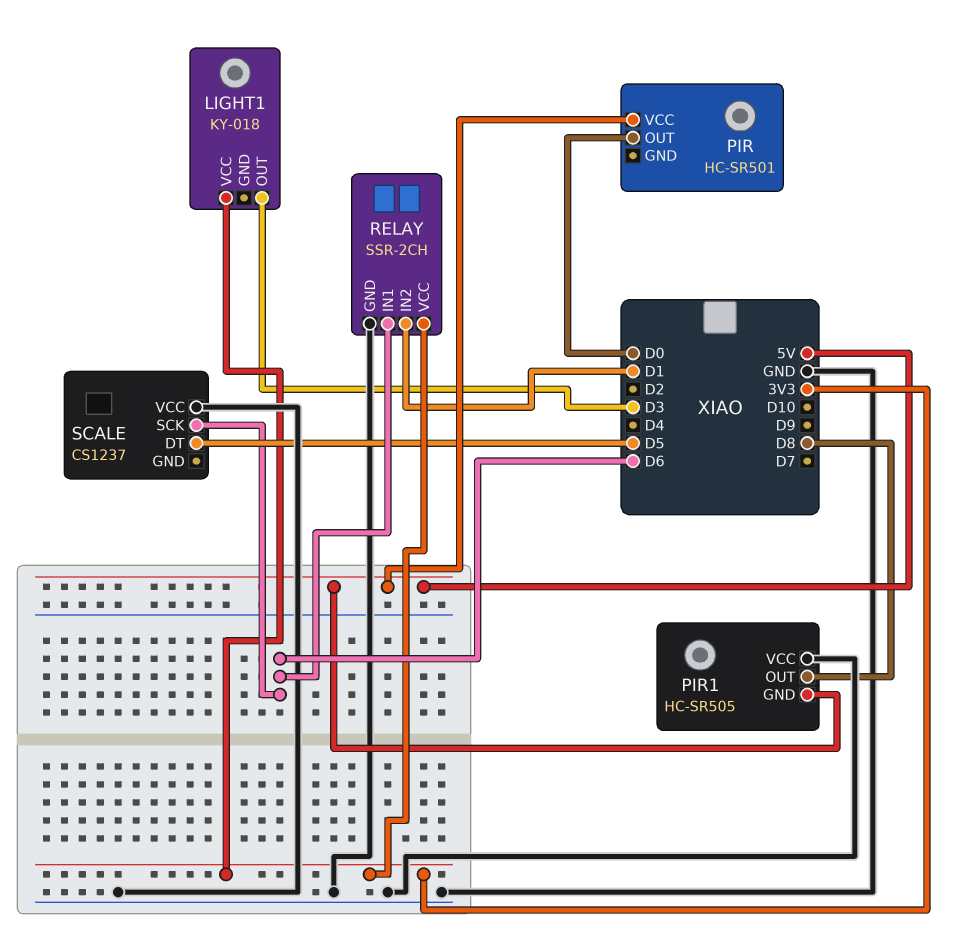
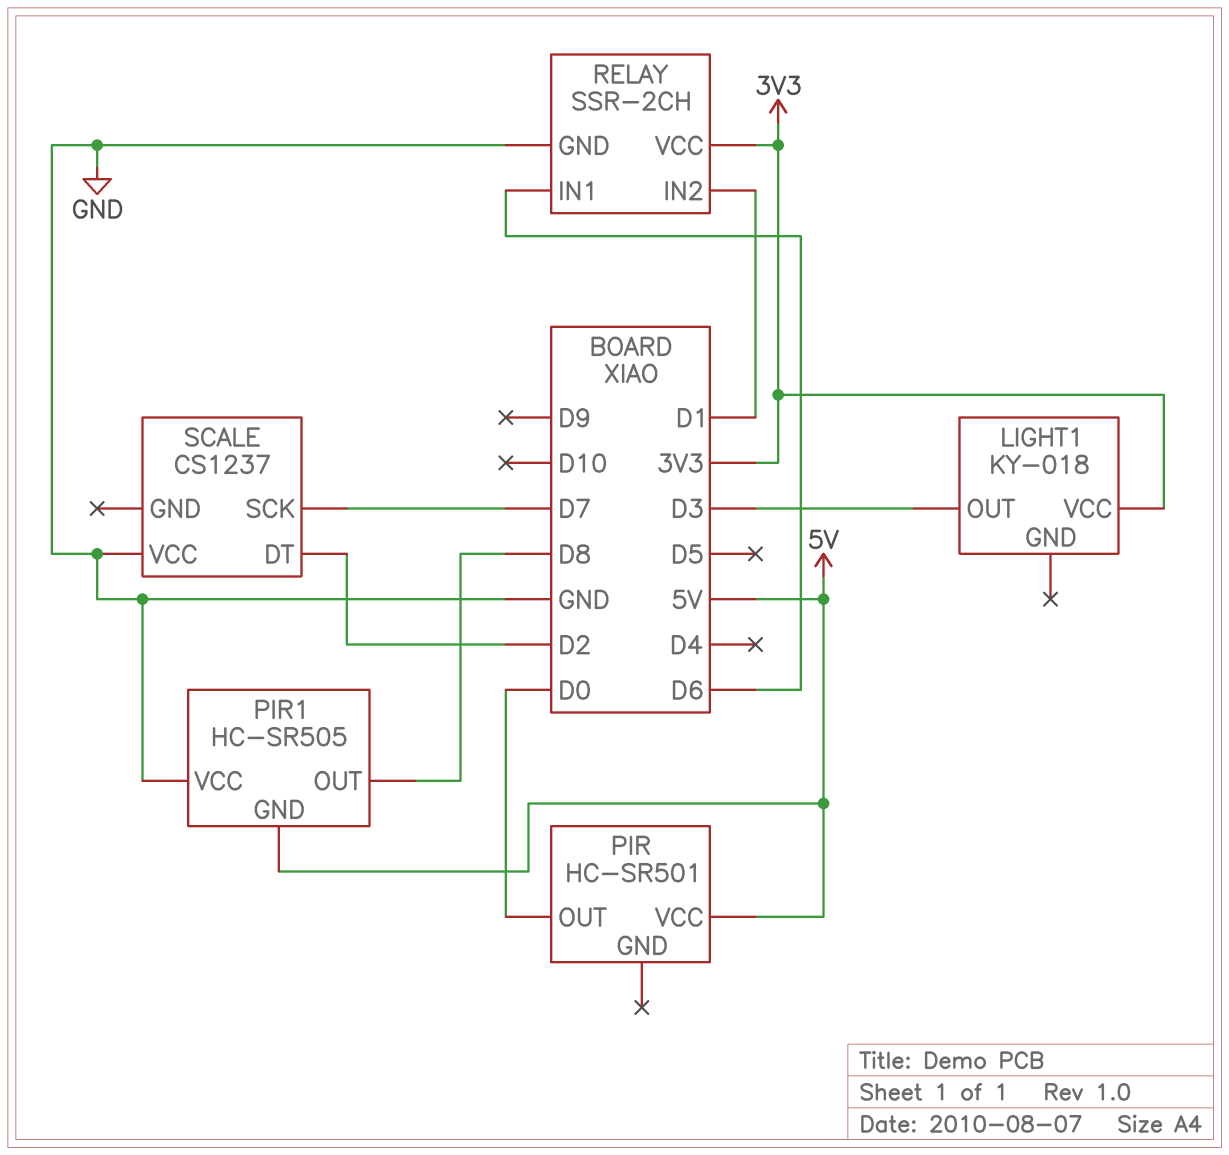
SCALE pin DT: D5 -> D2
SCALE pin SCK: D6 -> D7

